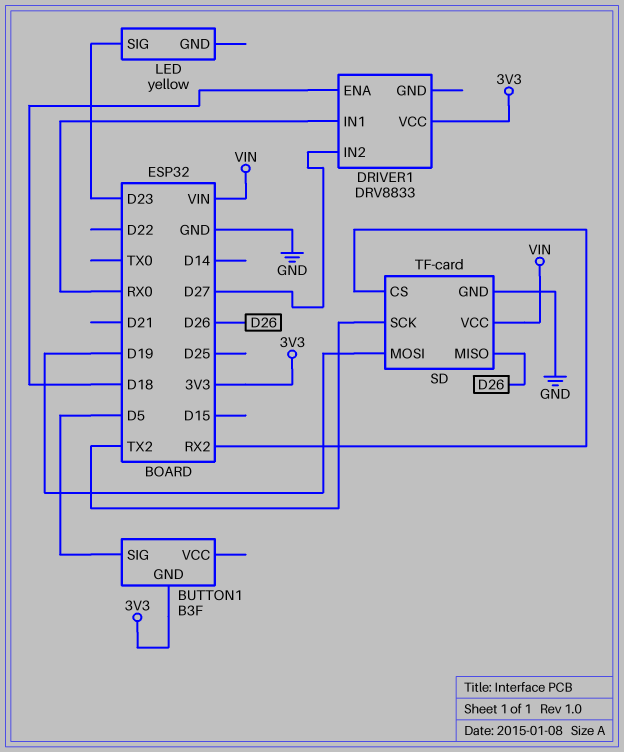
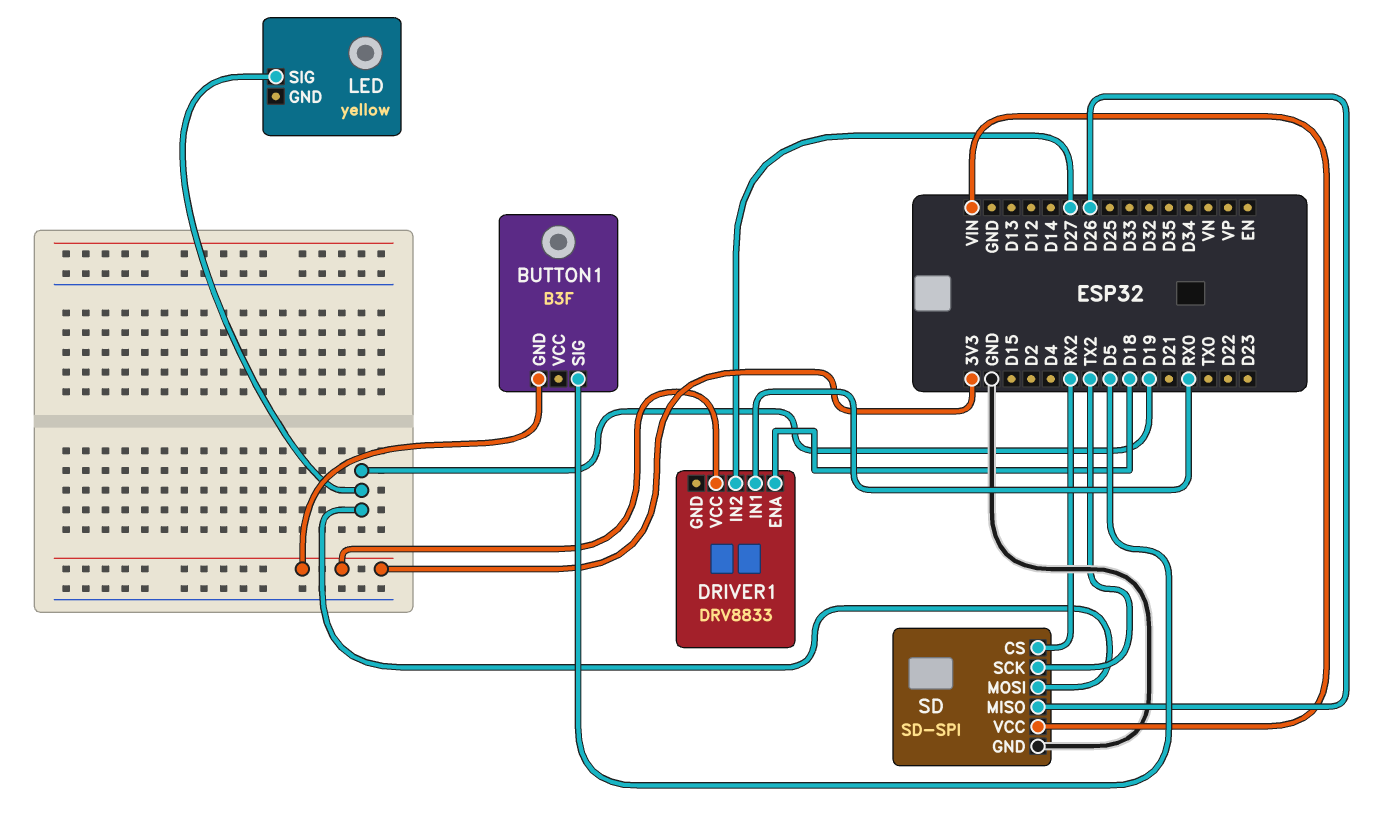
LED pin SIG: D23 -> D19
SD: TF-card -> SD-SPI

